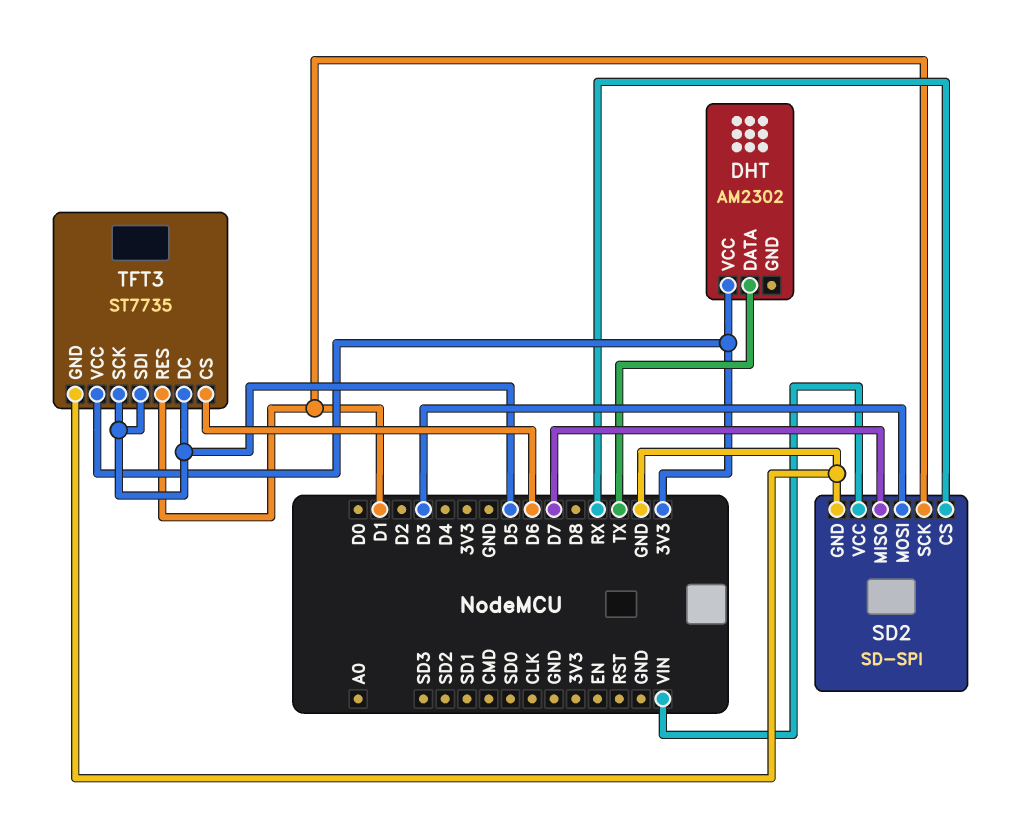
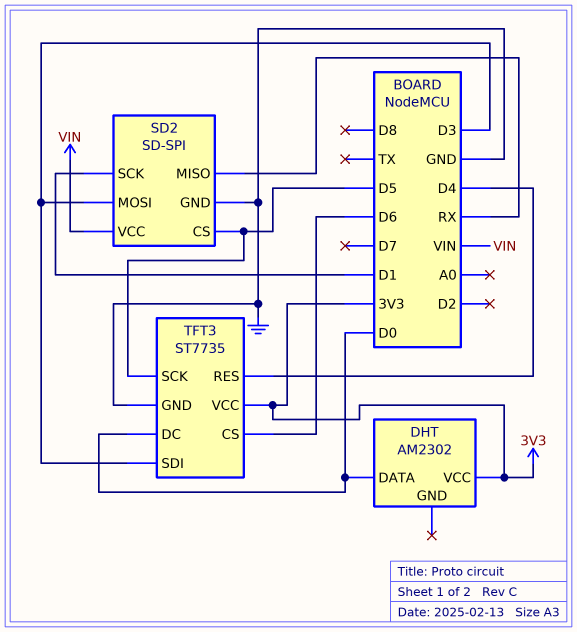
DHT pin DATA: TX -> D0
SD2 pin CS: RX -> D5
SD2 pin MISO: D7 -> RX
TFT3 pin DC: D5 -> D0
TFT3 pin RES: D1 -> D4
TFT3 pin SDI: D5 -> D3

